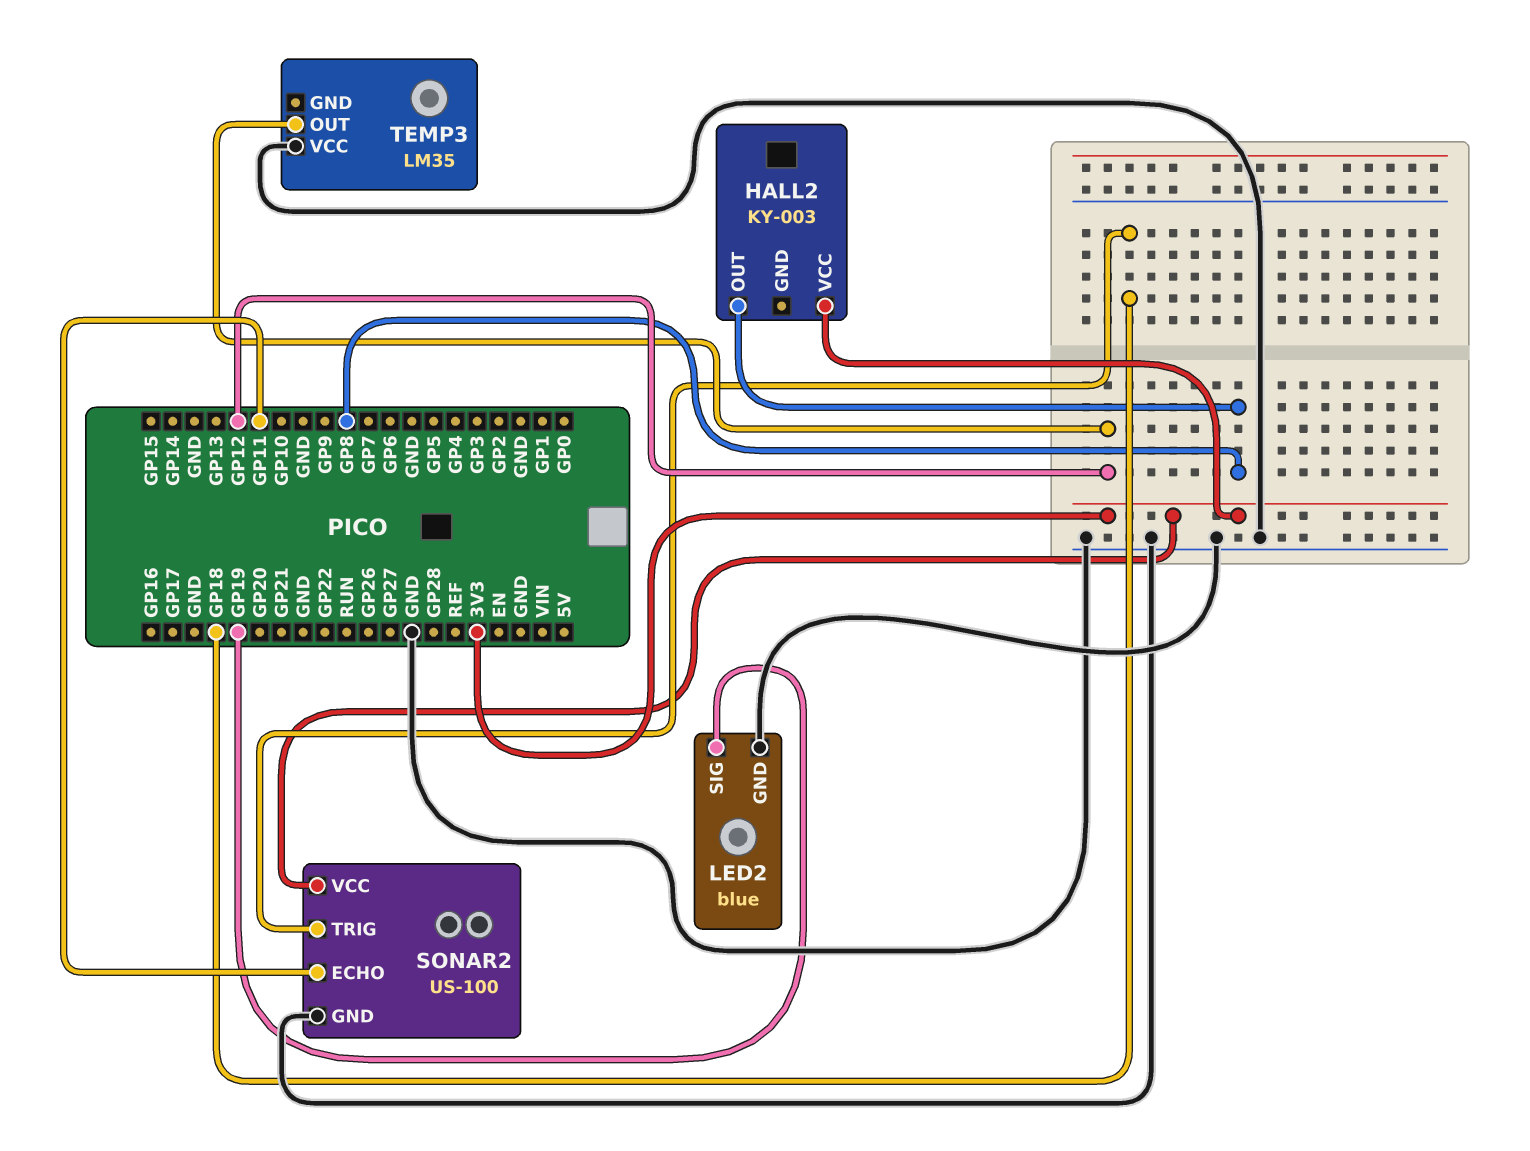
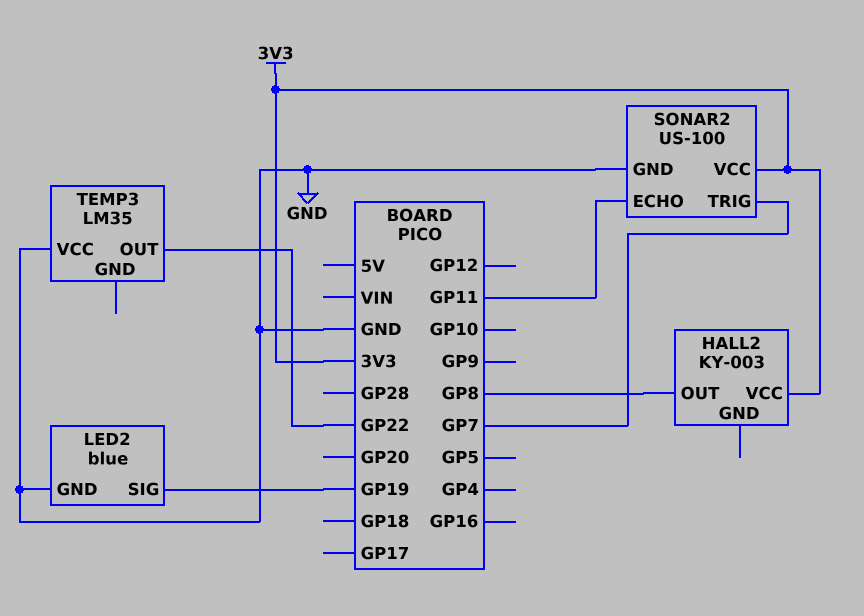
SONAR2 pin TRIG: GP18 -> GP7
TEMP3 pin OUT: GP12 -> GP22

